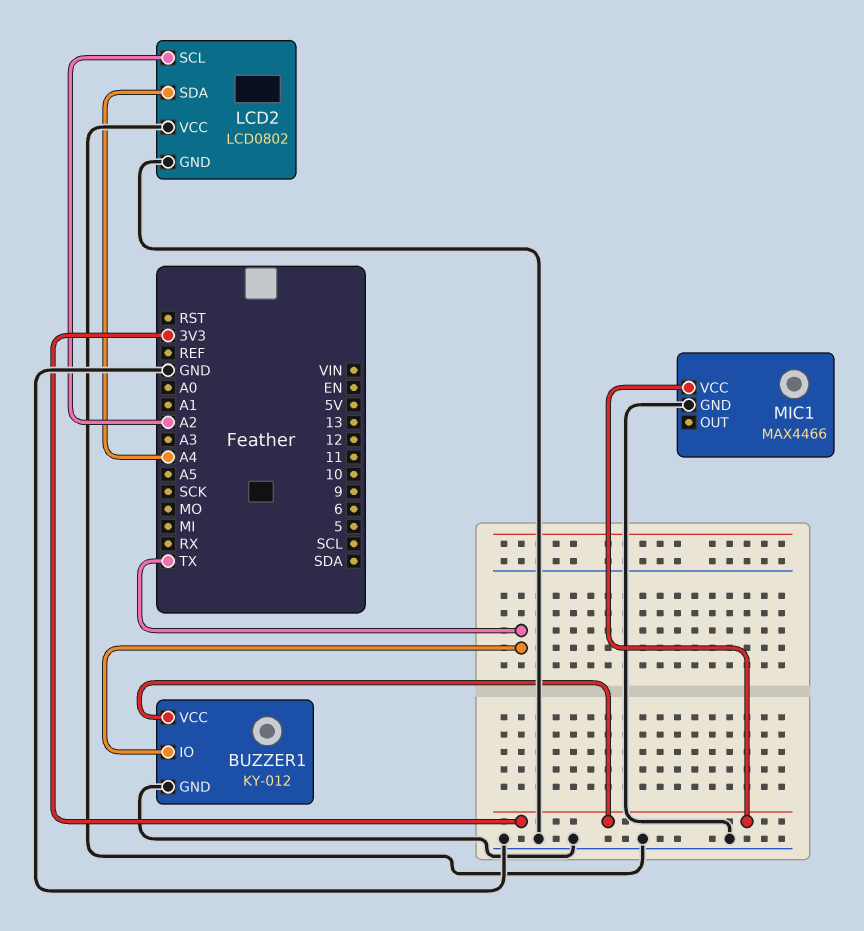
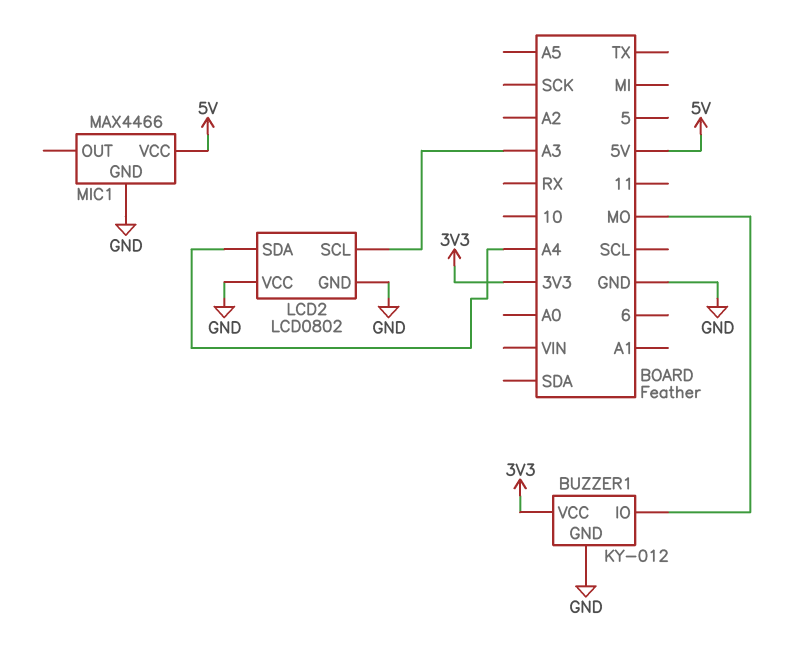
BUZZER1 pin IO: TX -> MO
LCD2 pin SCL: A2 -> A3
MIC1 pin VCC: 3V3 -> 5V

